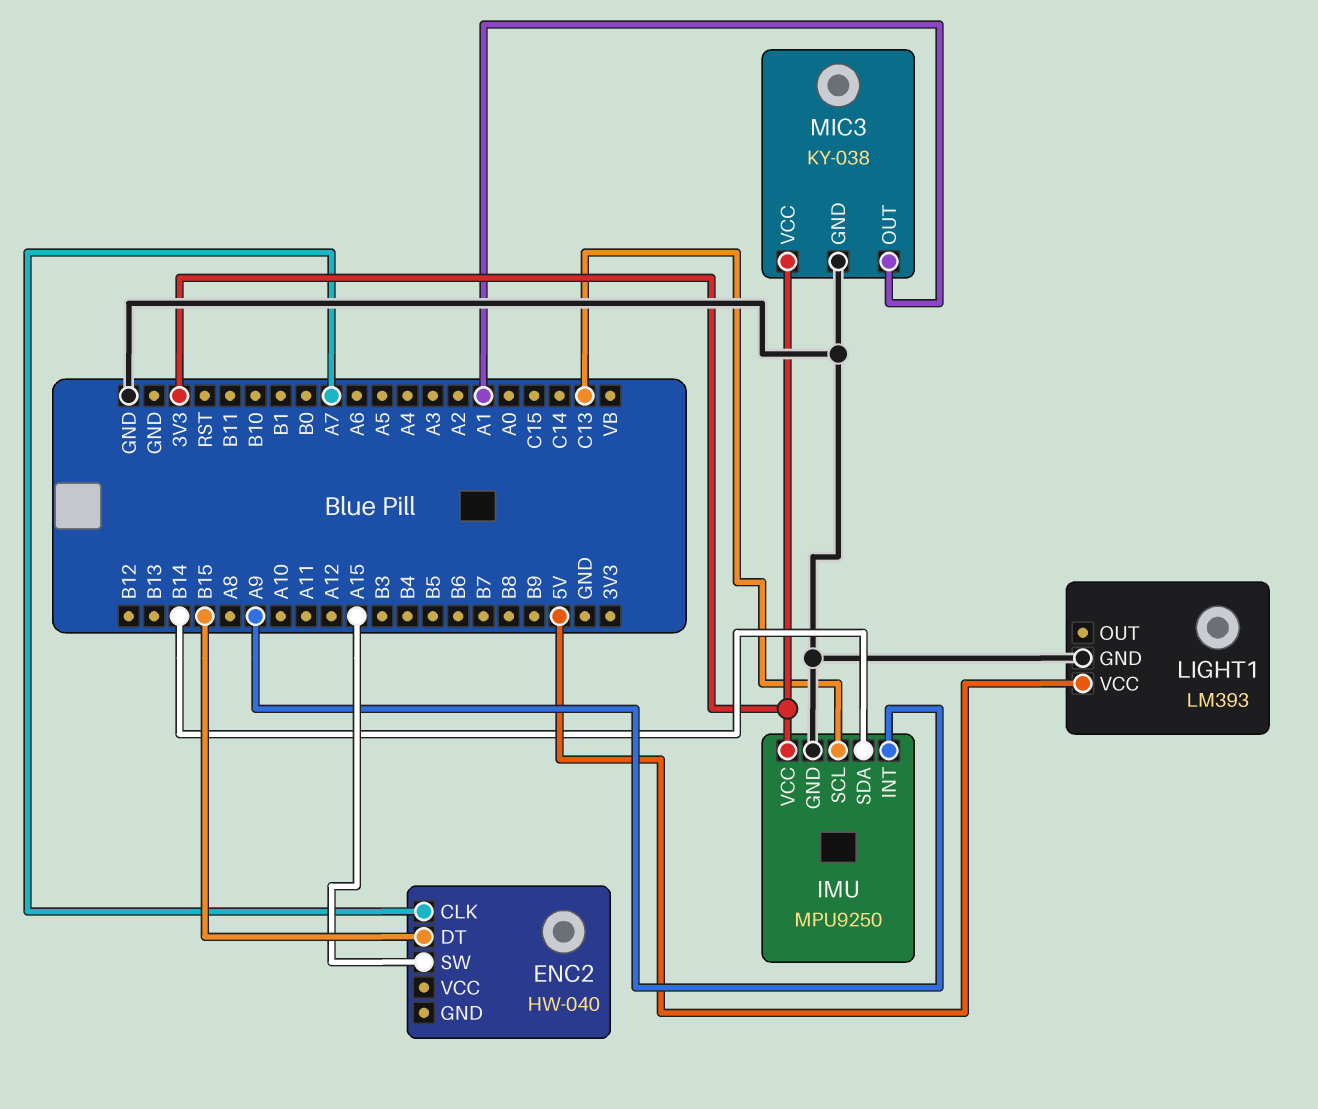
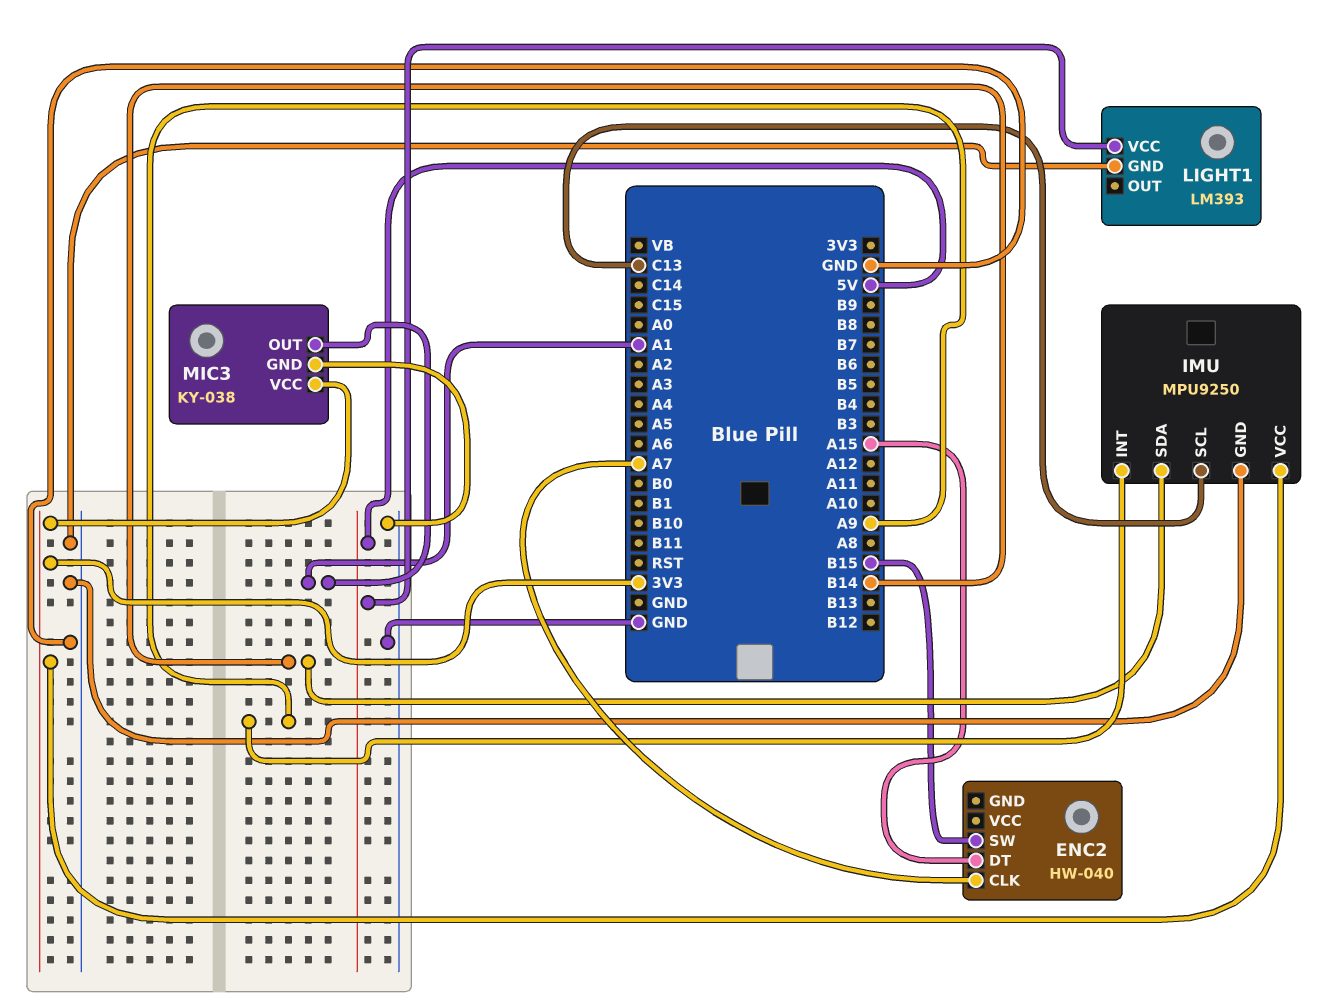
ENC2 pin DT: B15 -> A15
ENC2 pin SW: A15 -> B15

